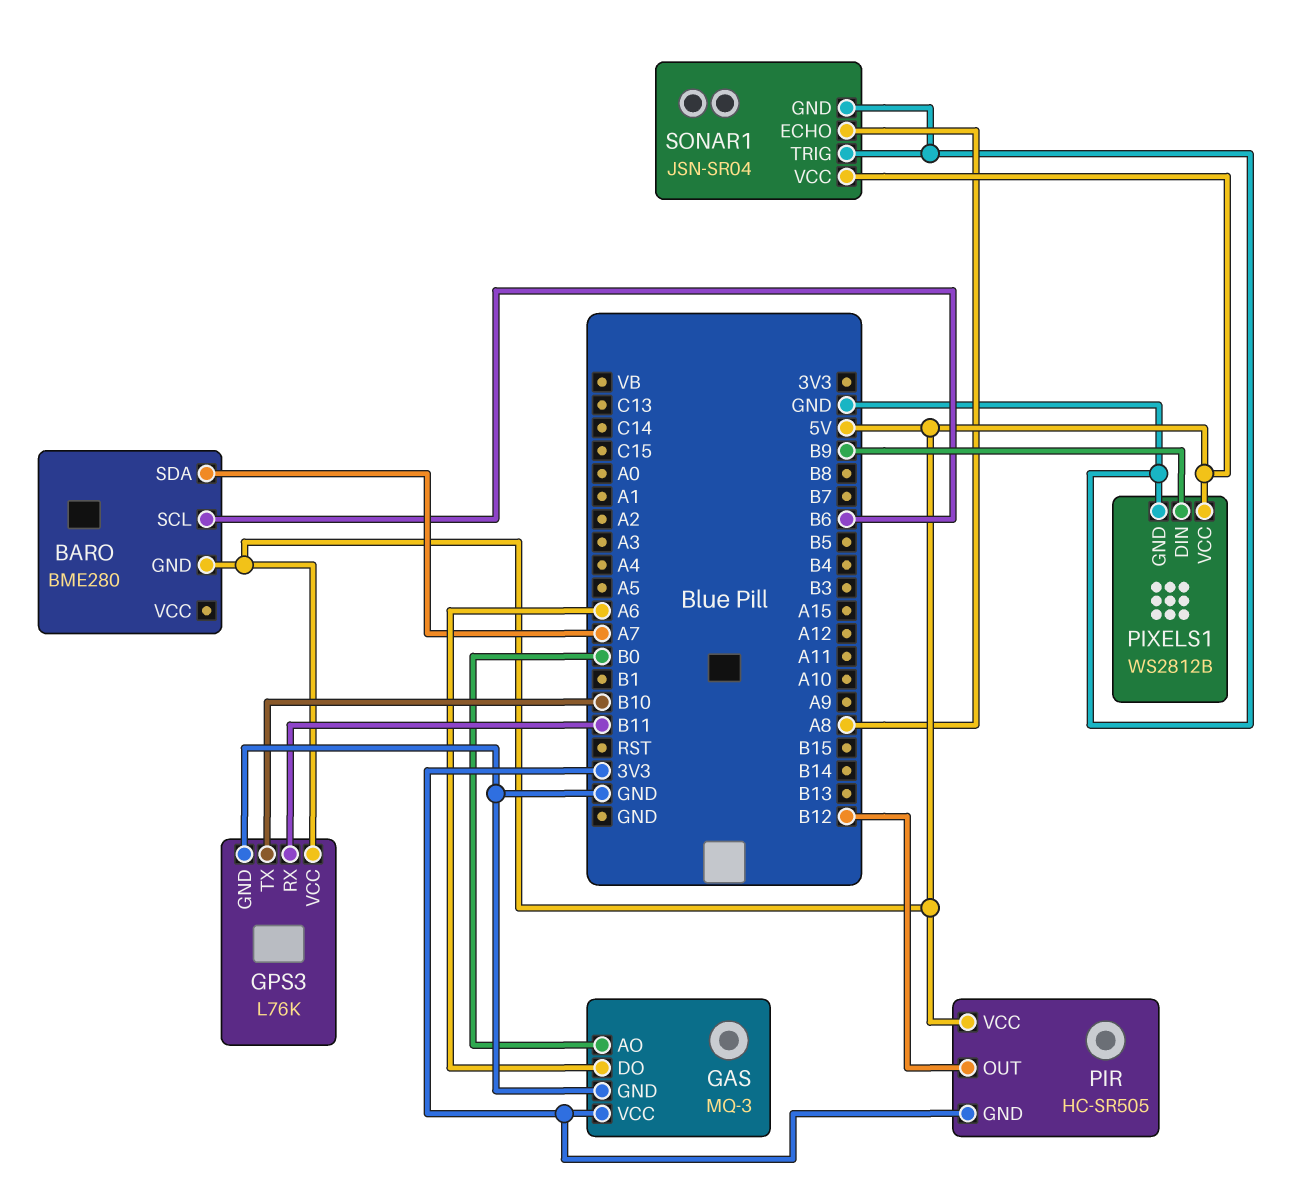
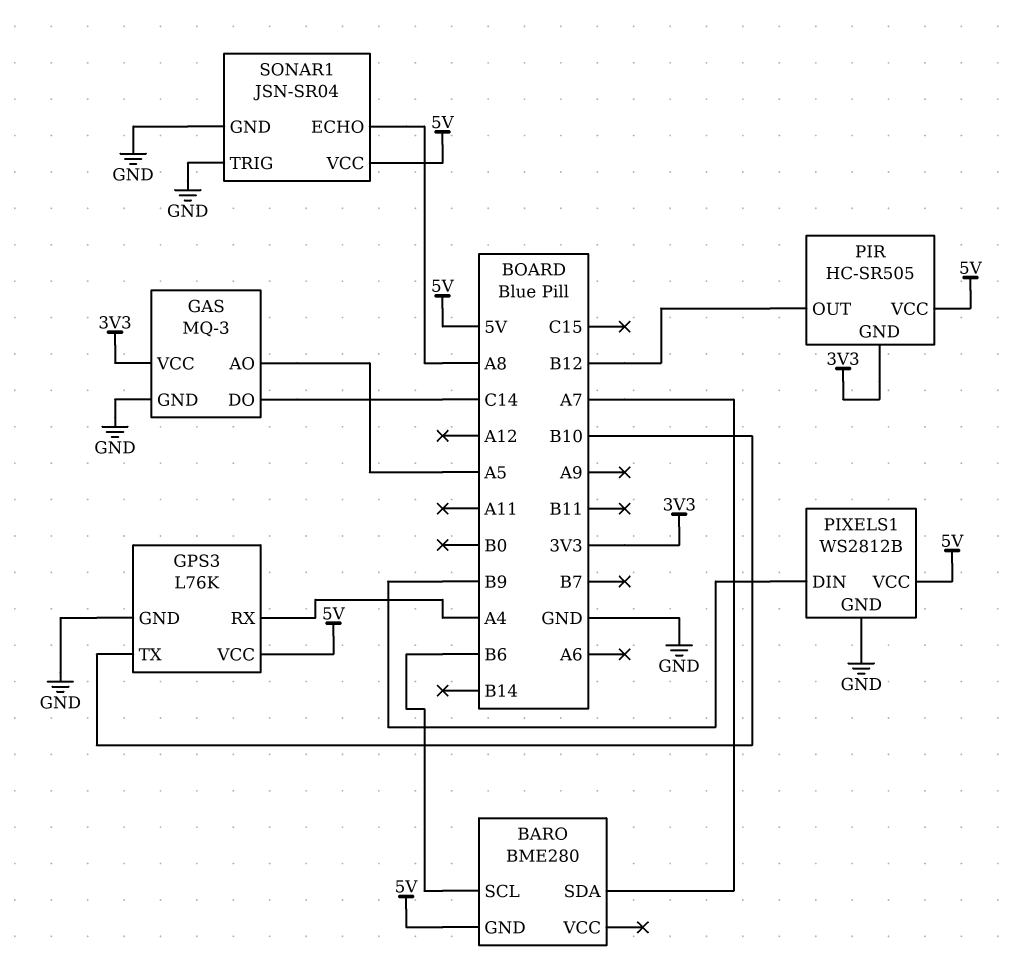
GAS pin AO: B0 -> A5
GAS pin DO: A6 -> C14
GPS3 pin RX: B11 -> A4

